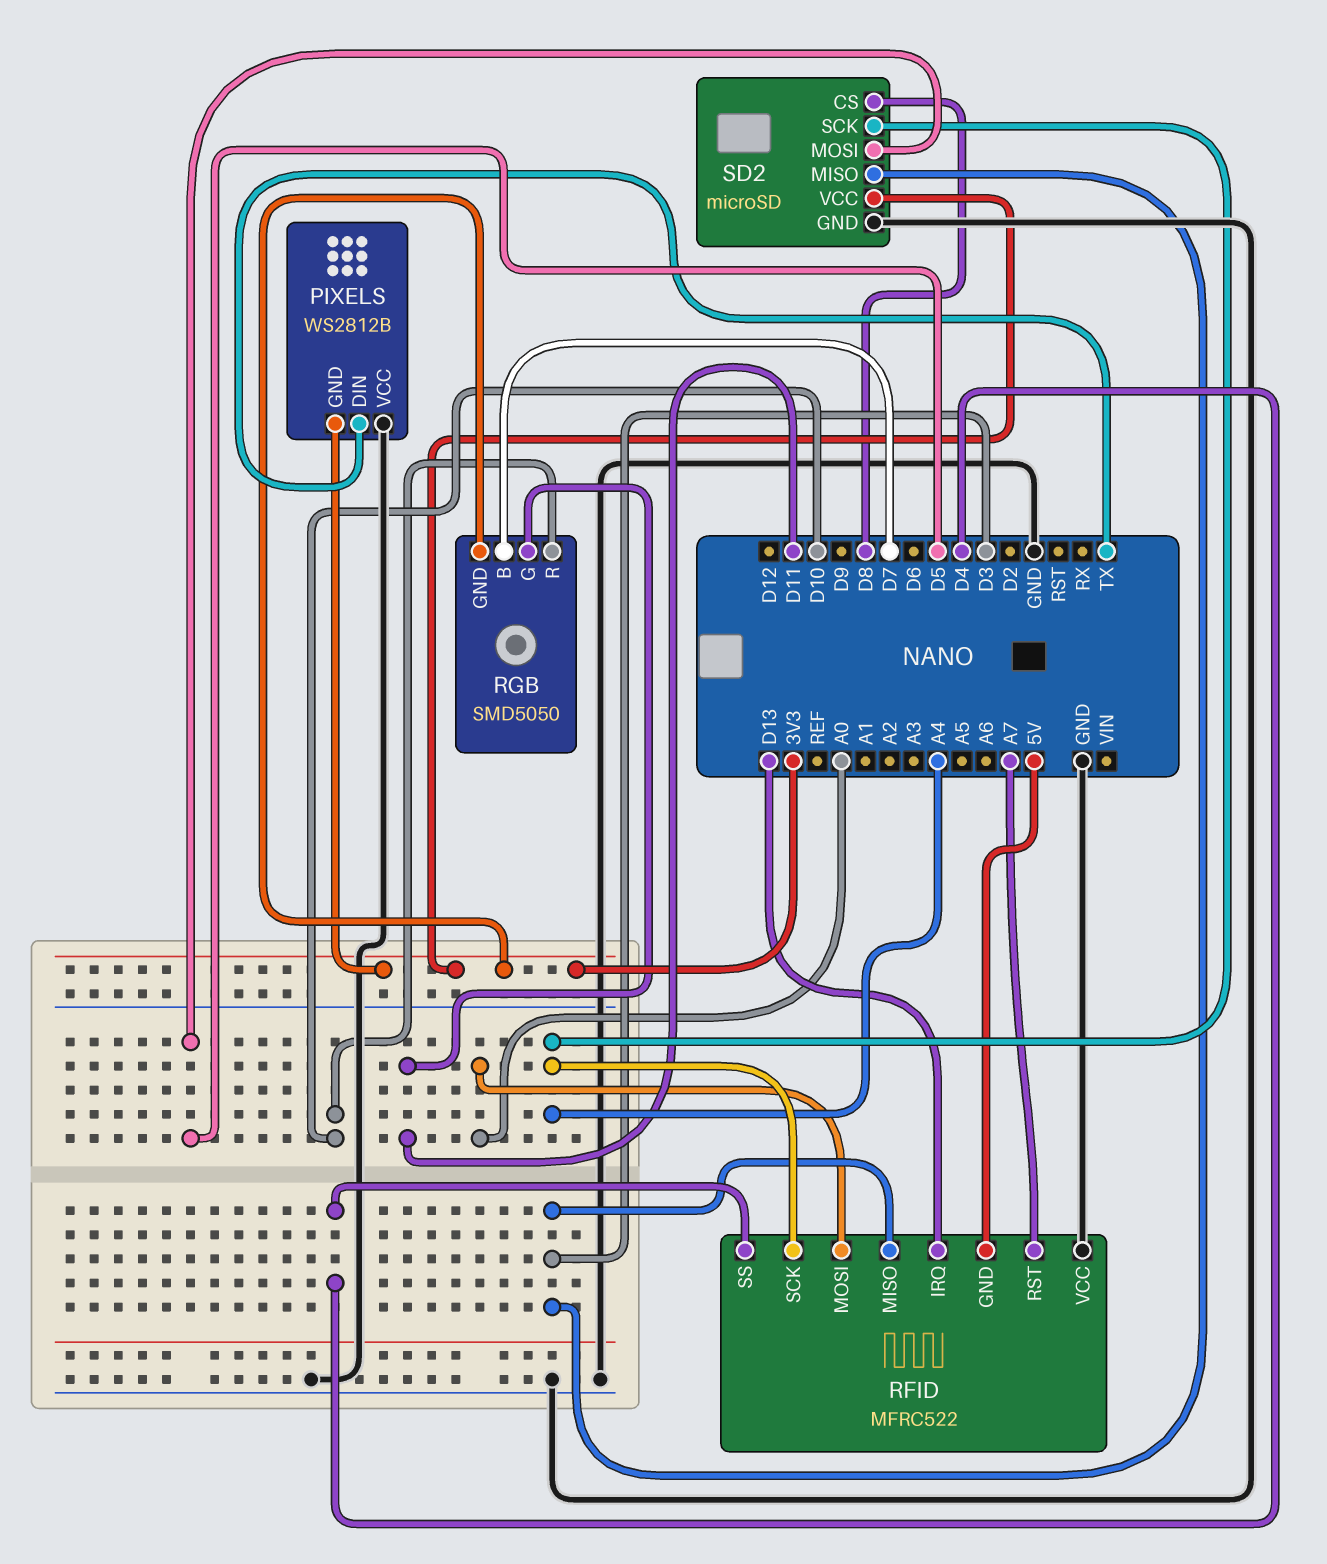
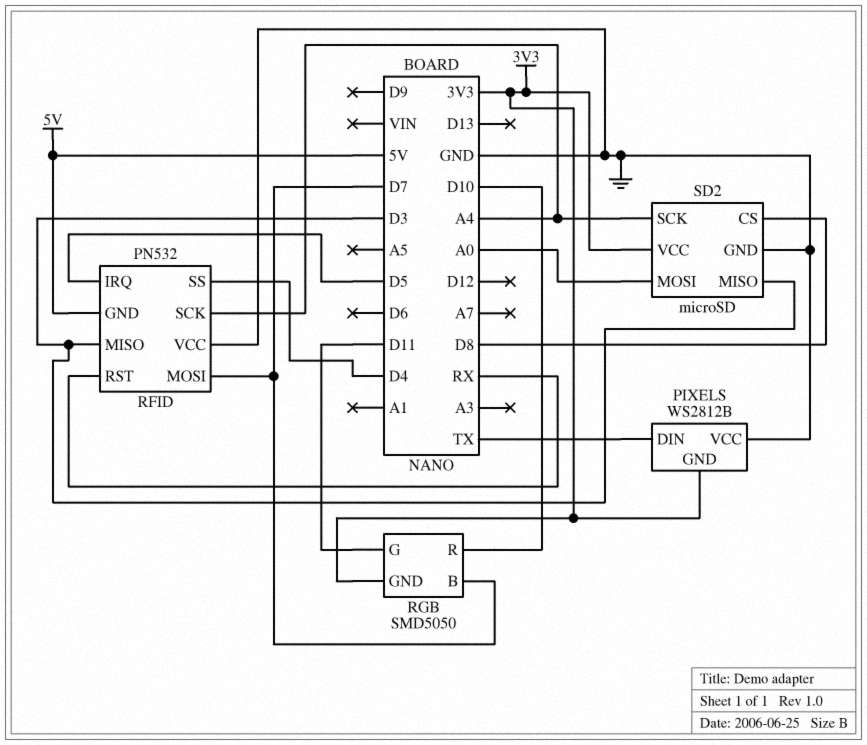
RFID: MFRC522 -> PN532
RFID pin IRQ: D13 -> D5
RFID pin MOSI: A0 -> D7
RFID pin RST: A7 -> RX
SD2 pin MOSI: D5 -> A0

